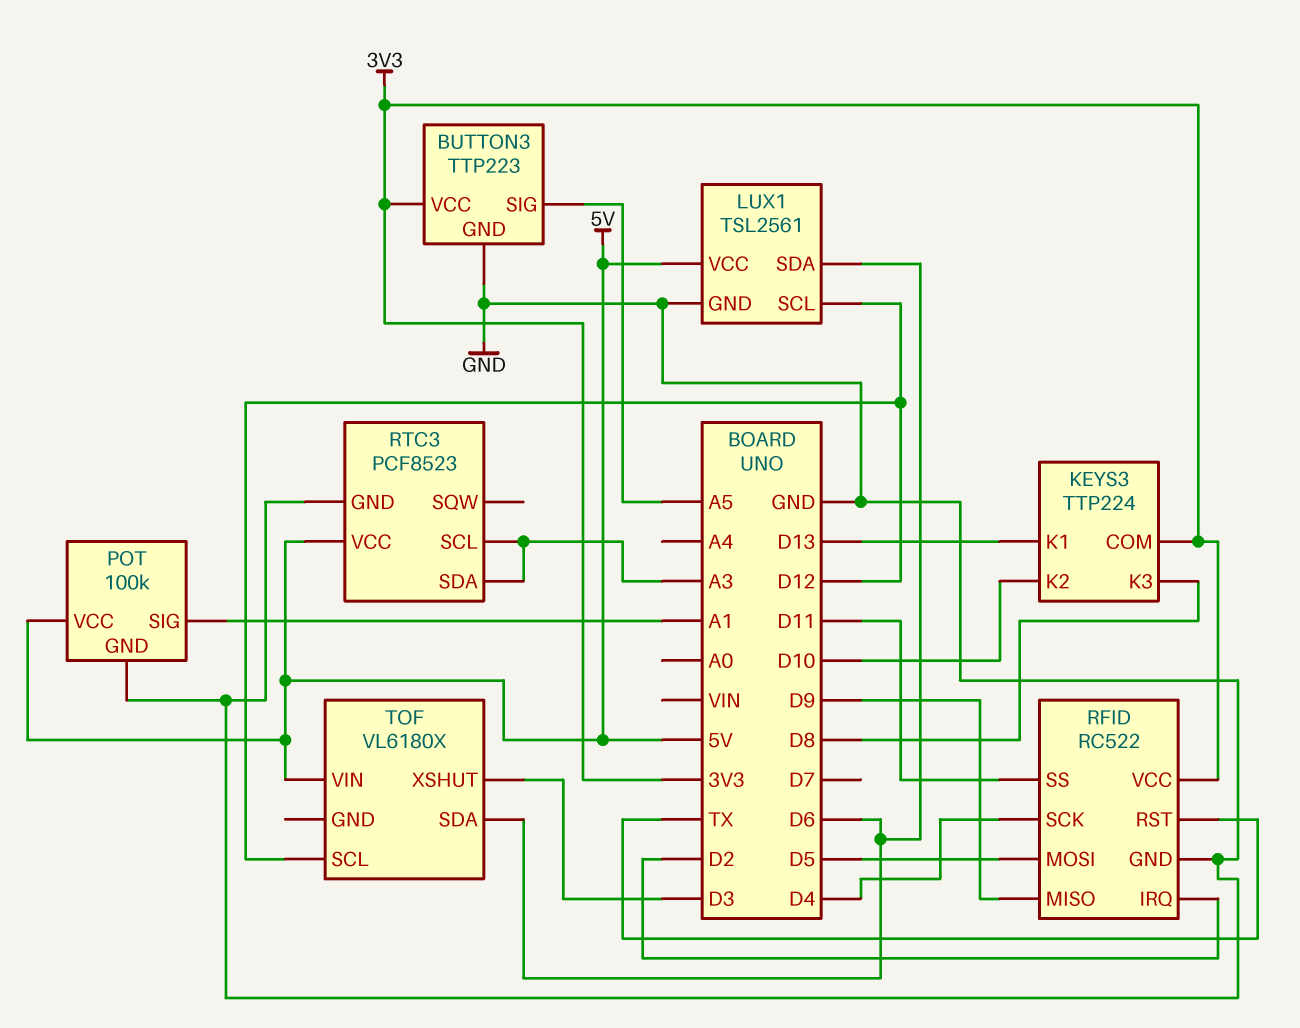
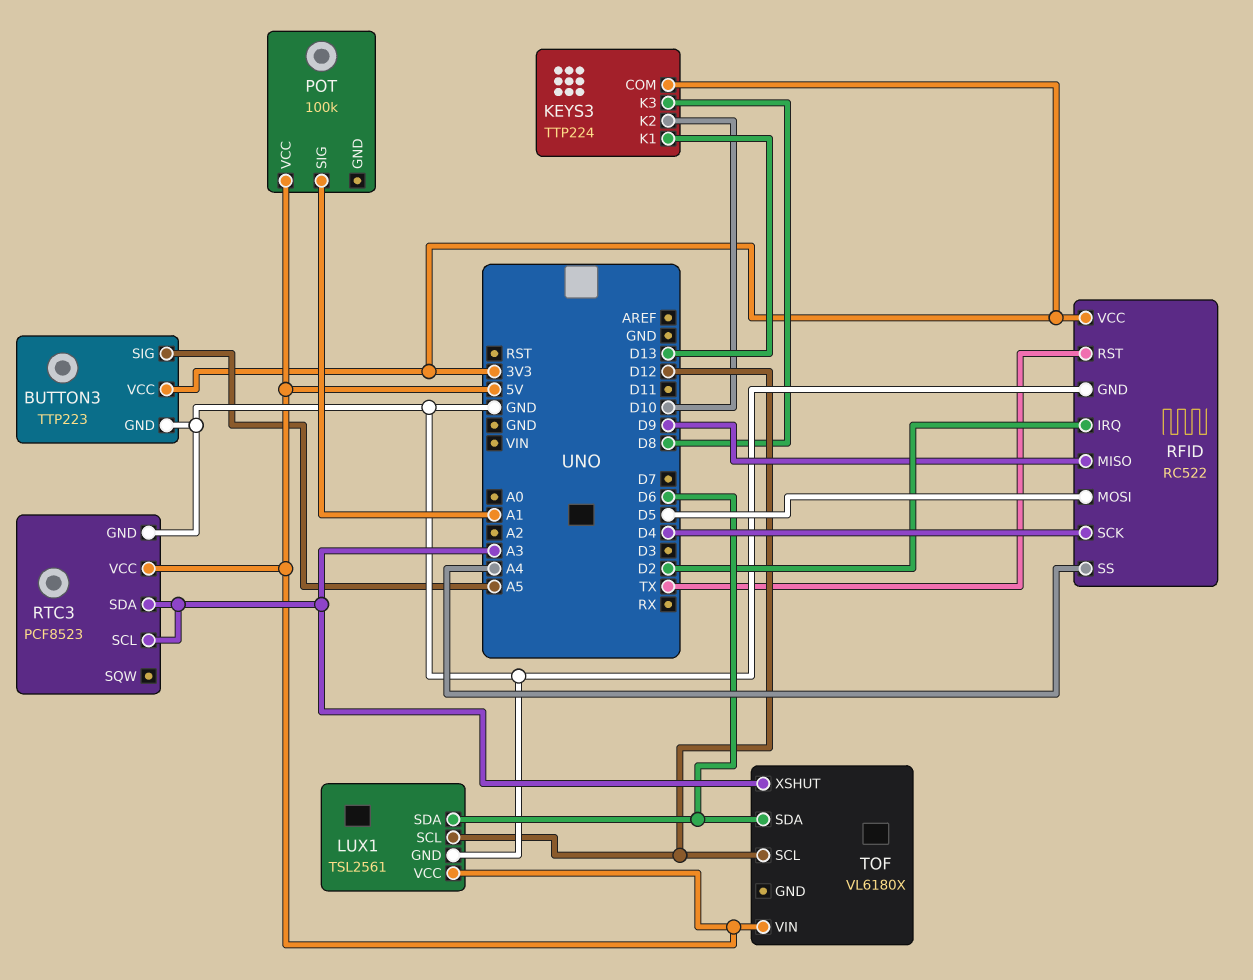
POT pin GND: GND -> none
RFID pin SS: D11 -> A4
TOF pin XSHUT: D3 -> A3

